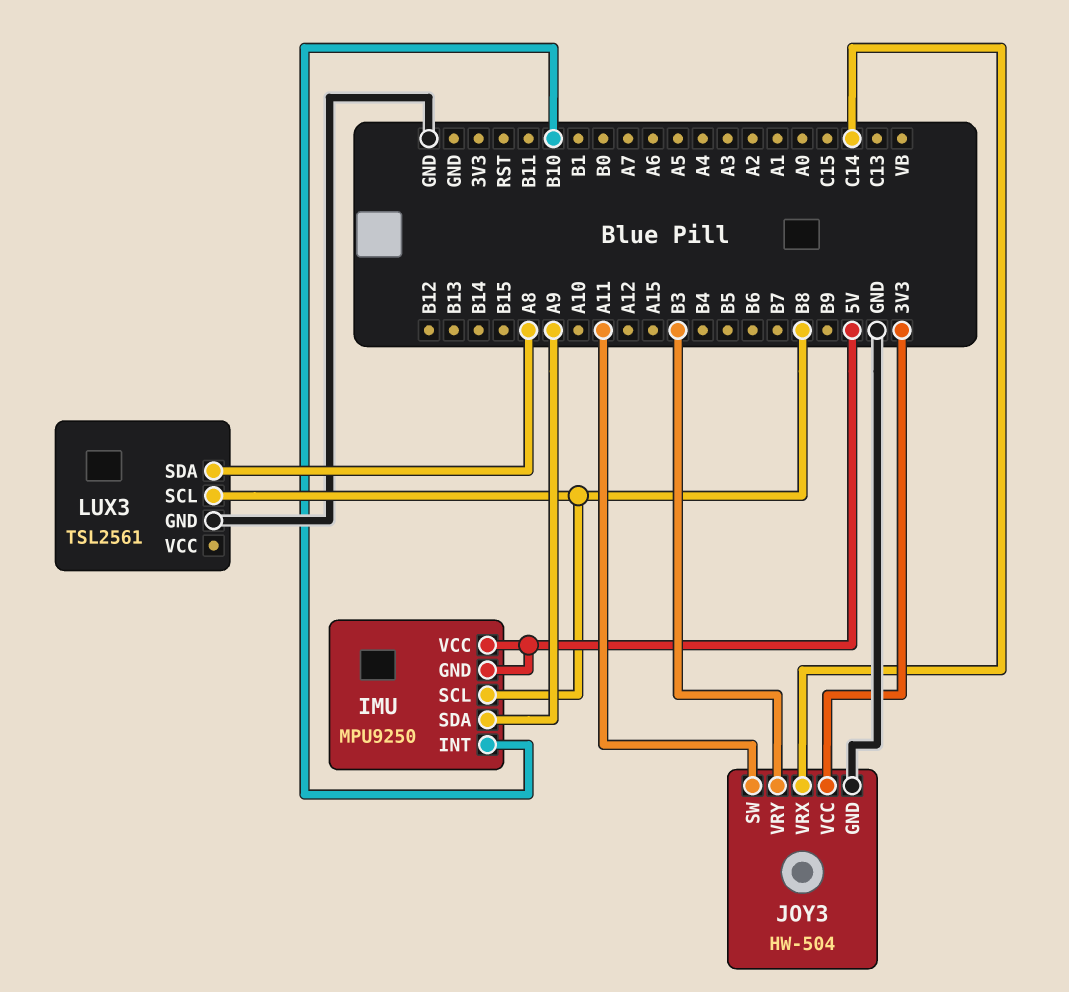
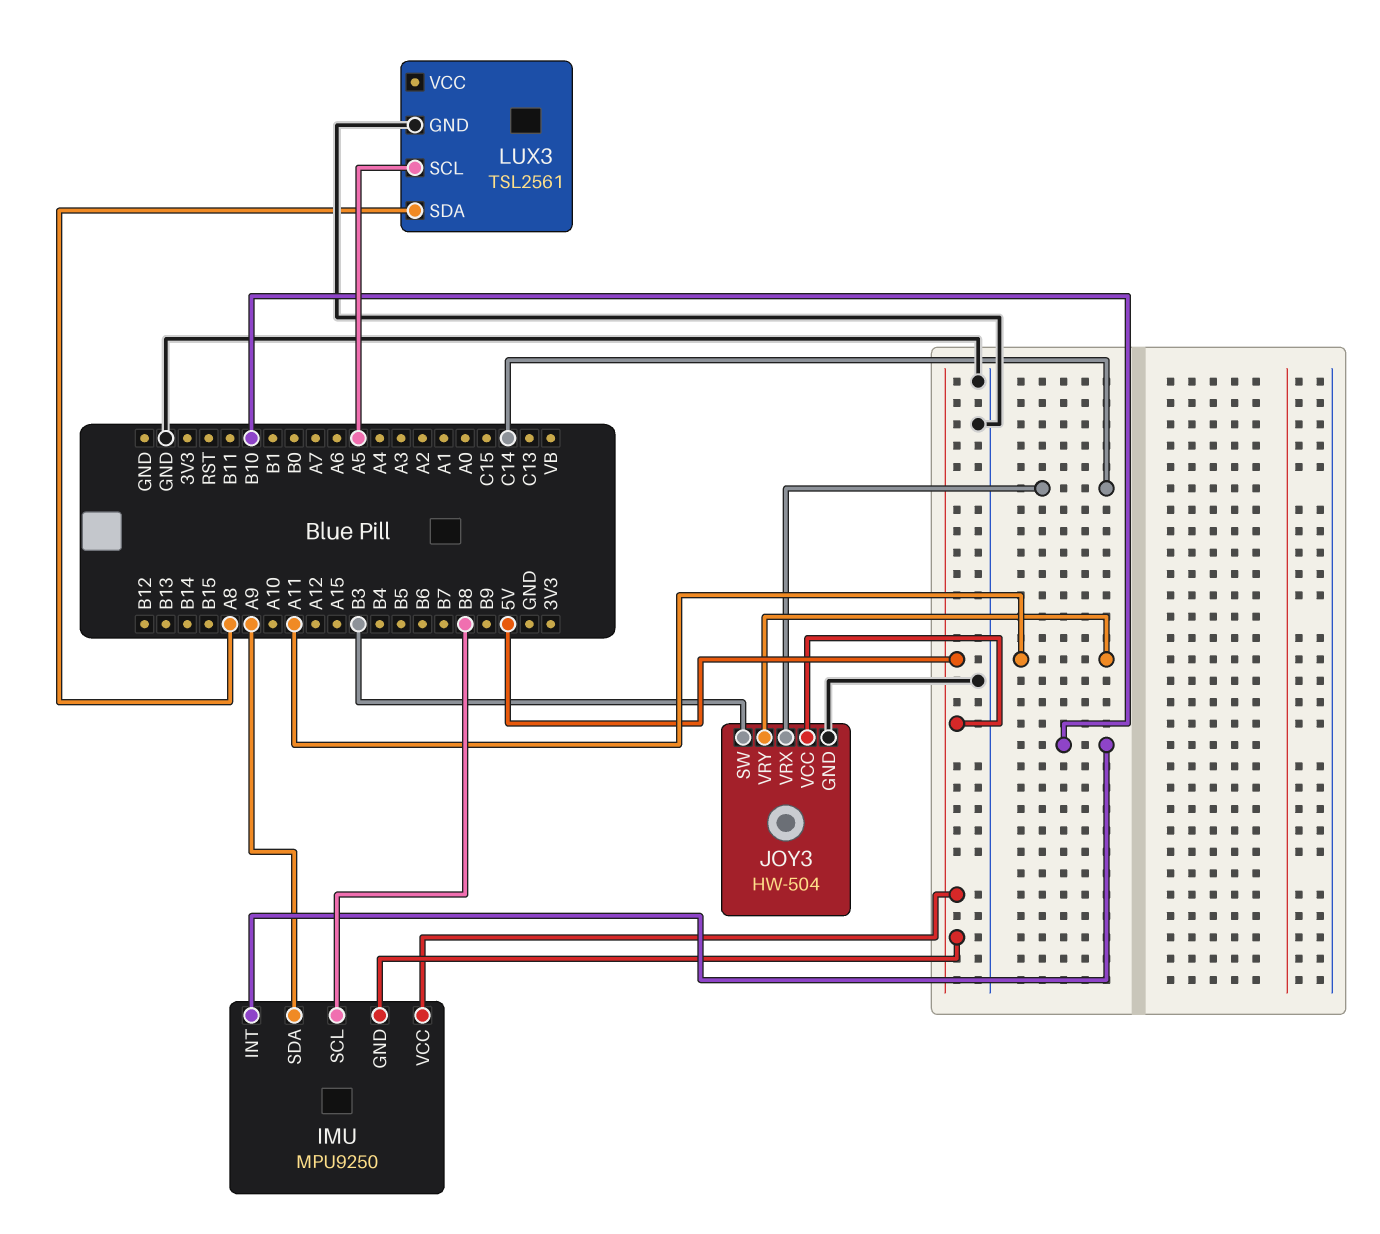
JOY3 pin SW: A11 -> B3
JOY3 pin VCC: 3V3 -> 5V
JOY3 pin VRY: B3 -> A11
LUX3 pin SCL: B8 -> A5

